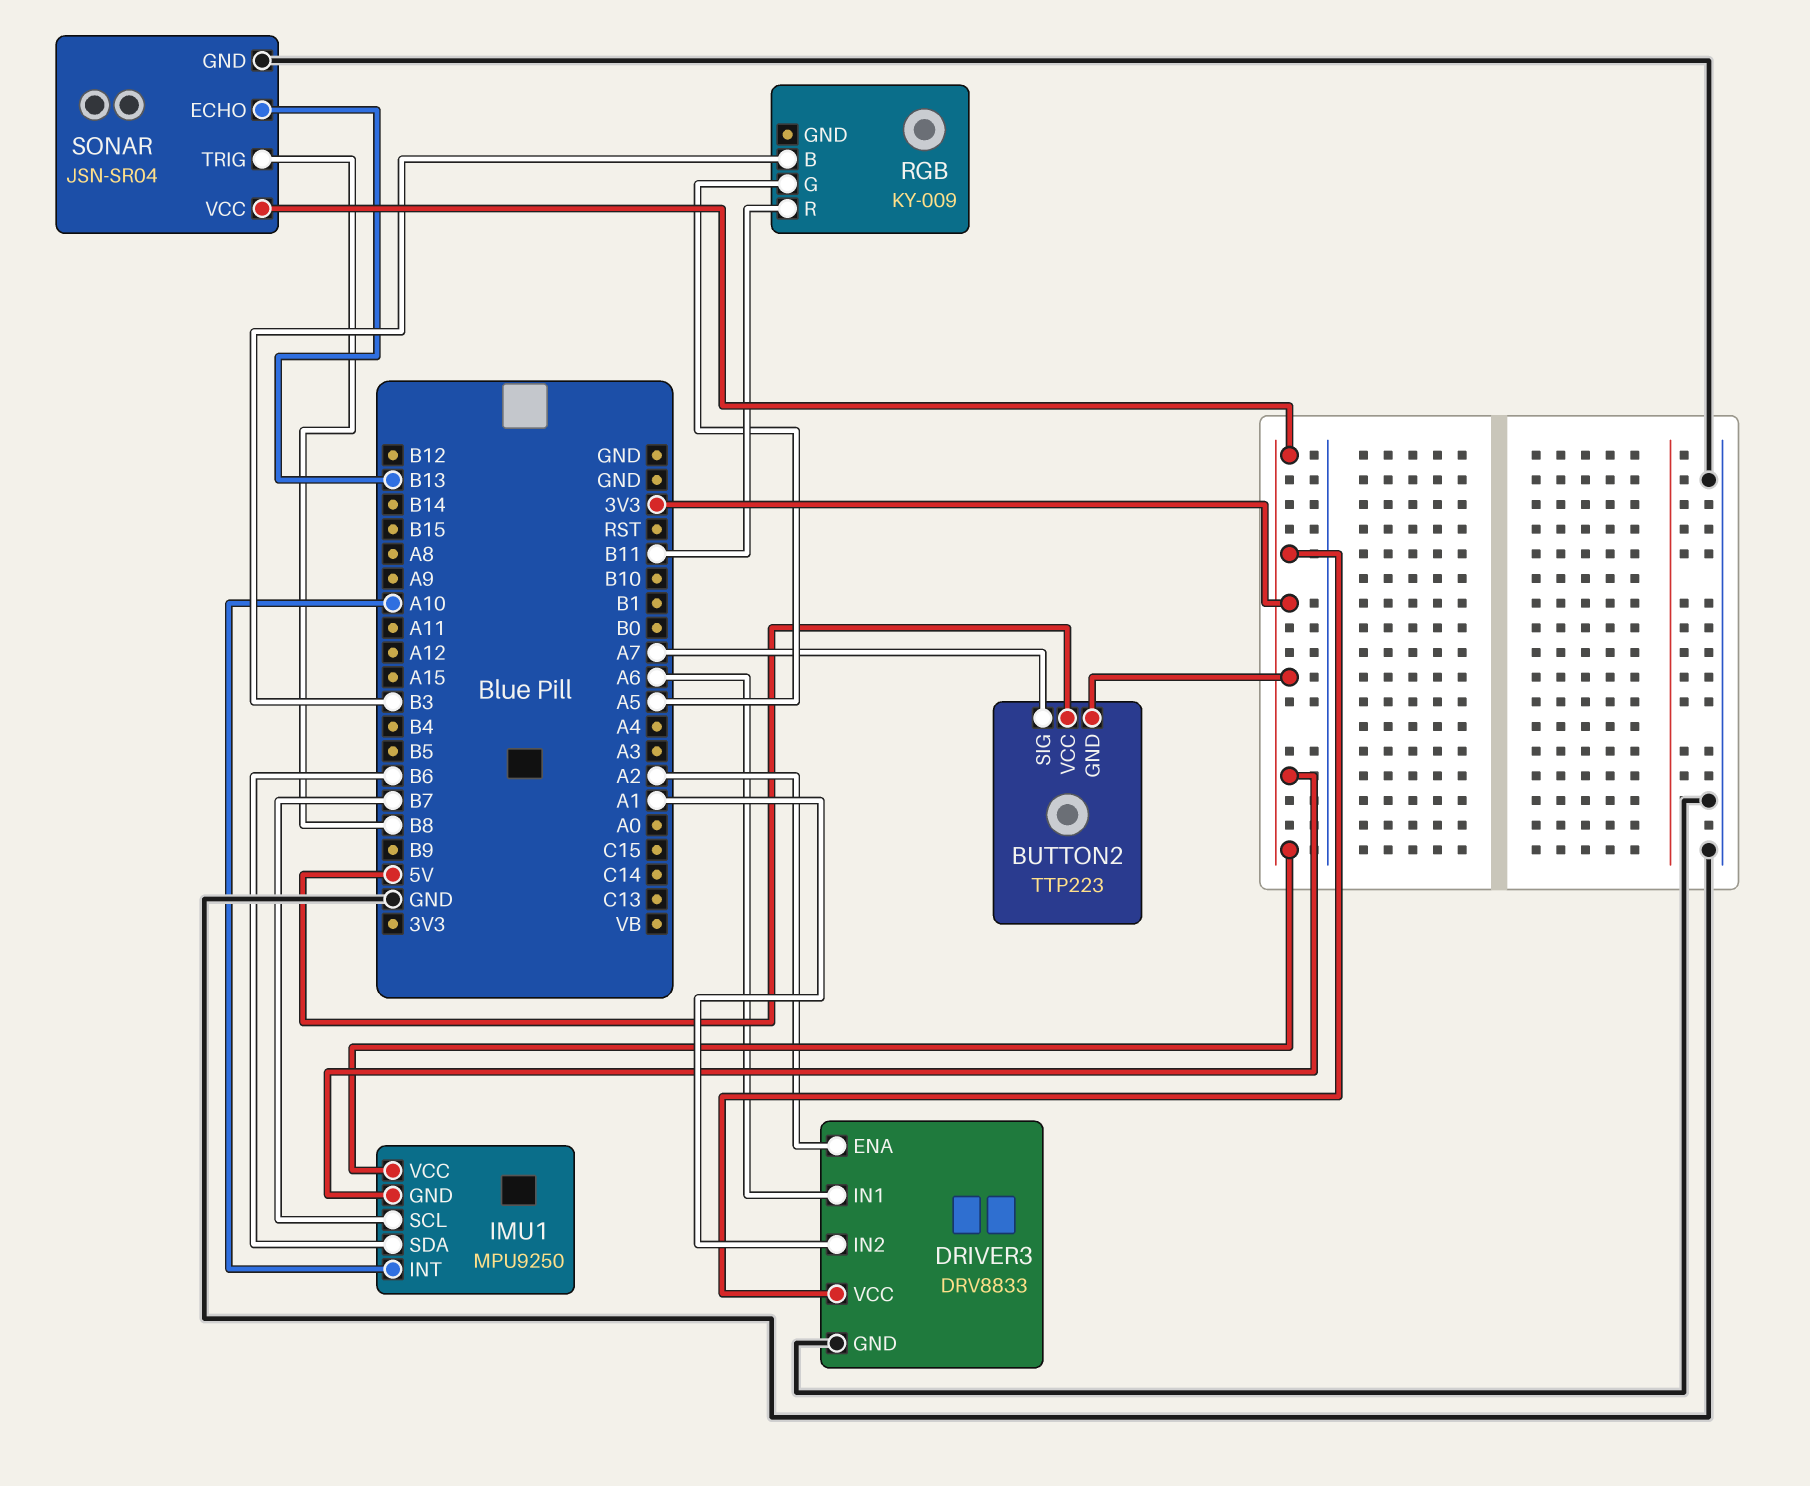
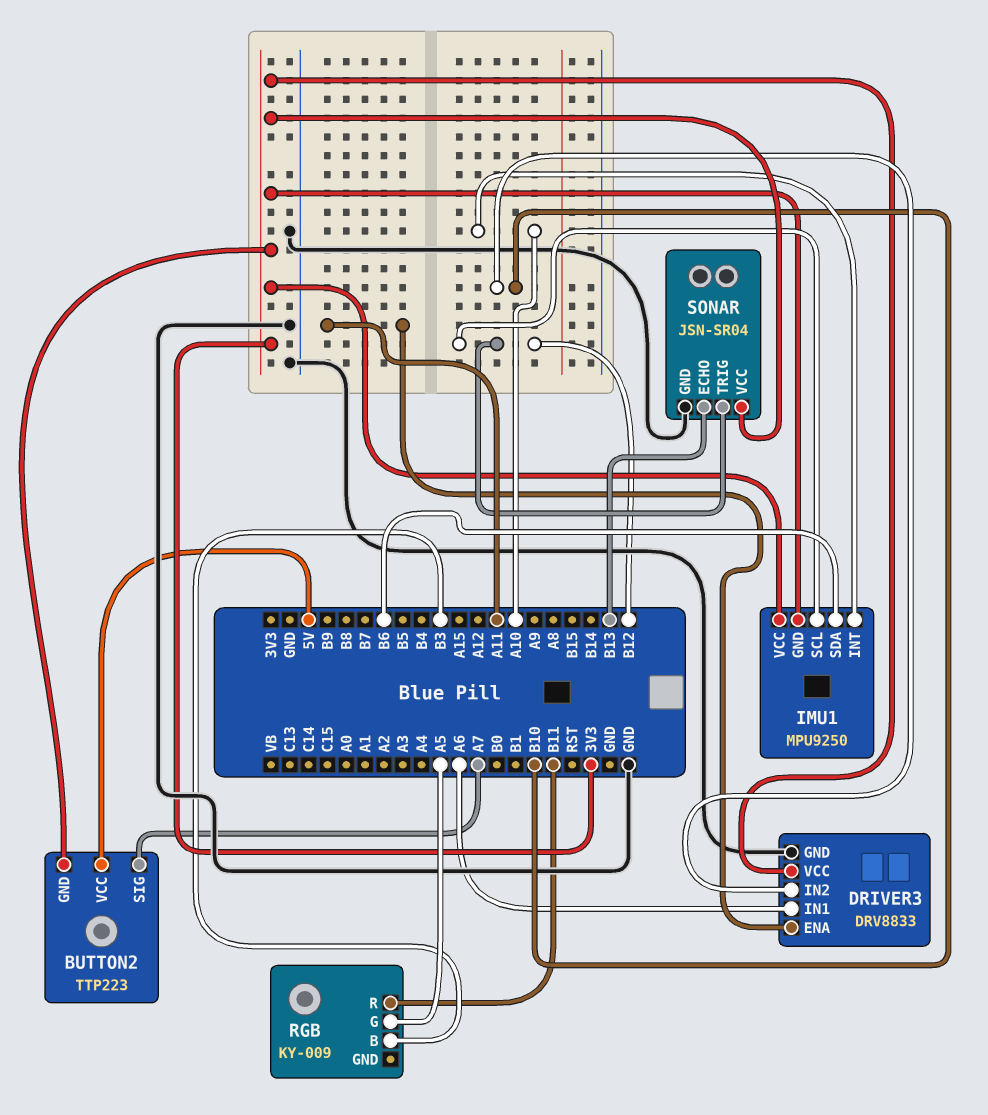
DRIVER3 pin ENA: A2 -> A11
DRIVER3 pin IN2: A1 -> B10
IMU1 pin SCL: B7 -> B12
SONAR pin TRIG: B8 -> B12

